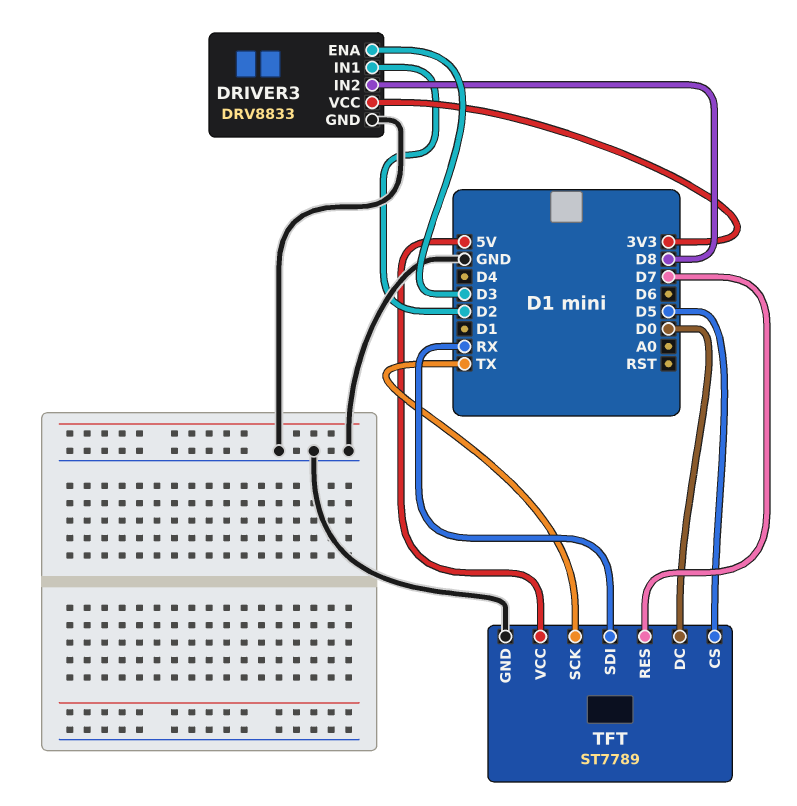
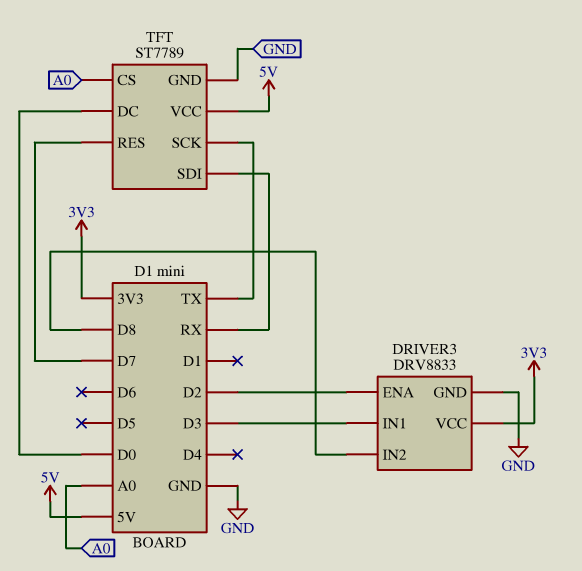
DRIVER3 pin ENA: D3 -> D2
DRIVER3 pin IN1: D2 -> D3
TFT pin CS: D5 -> A0

